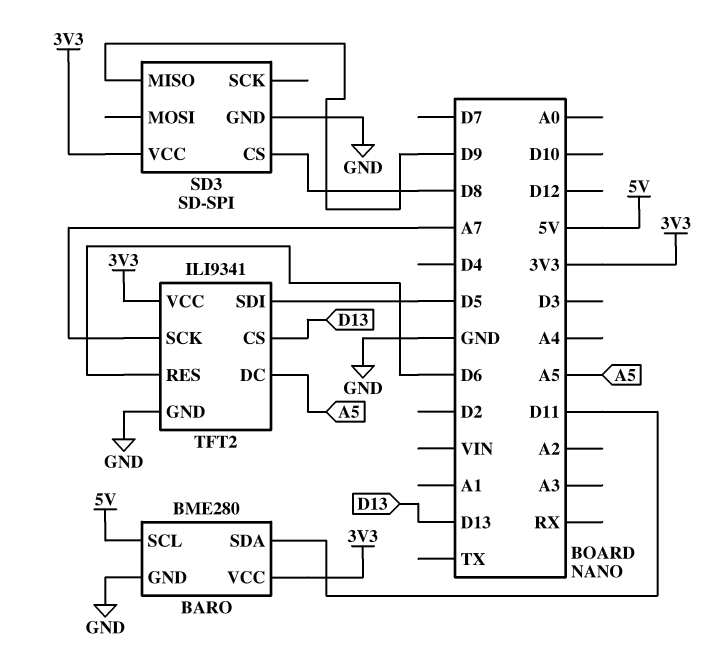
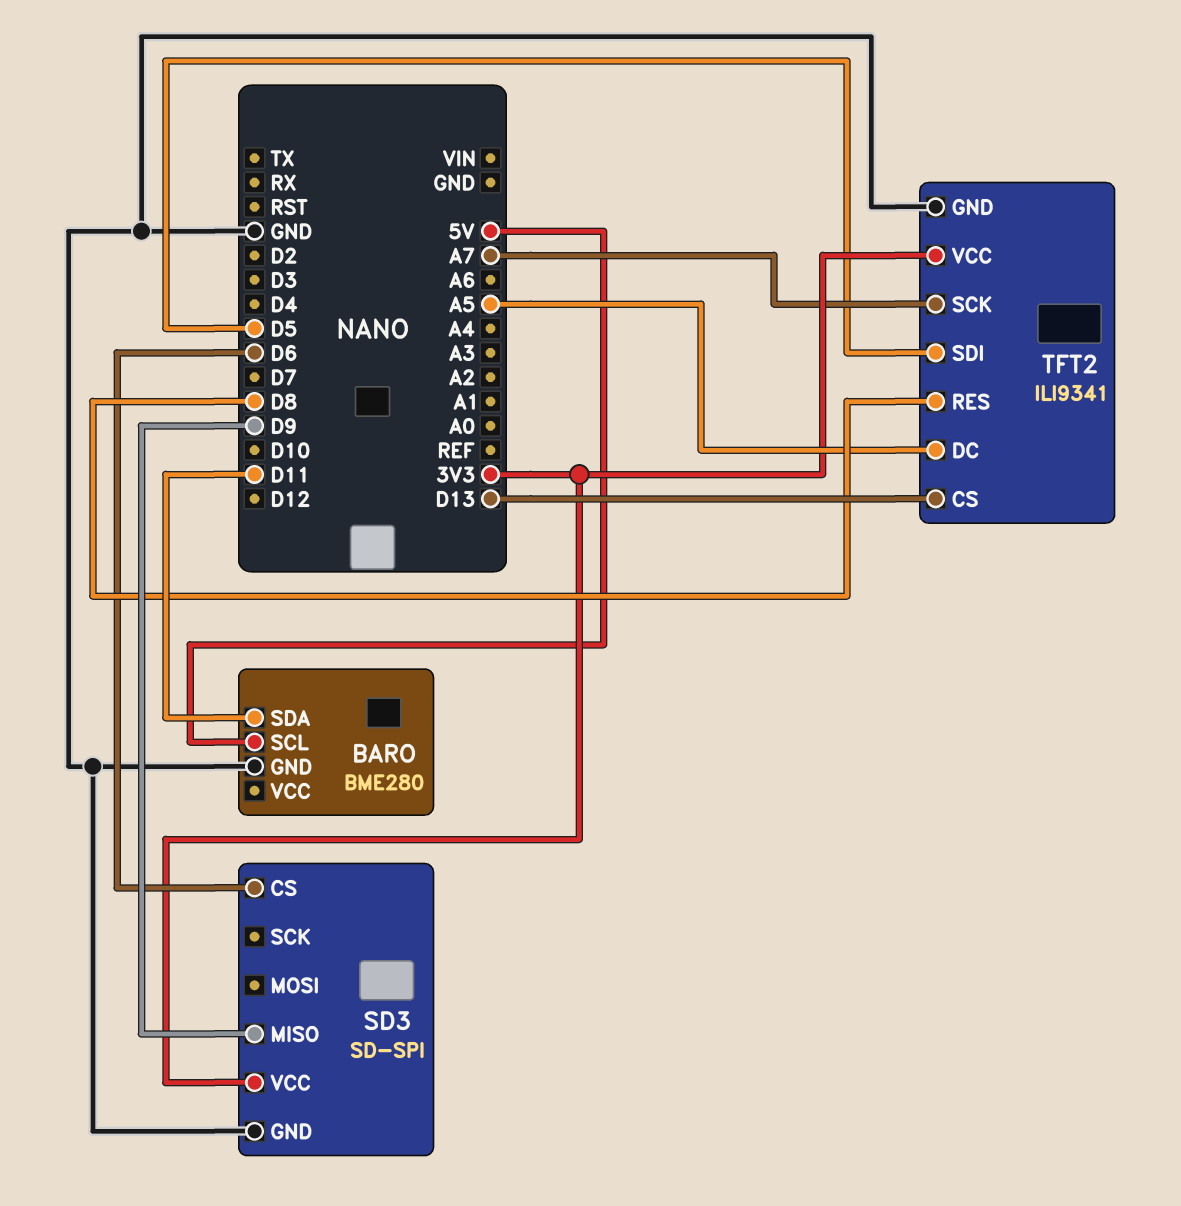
BARO pin VCC: 3V3 -> none
SD3 pin CS: D8 -> D6
TFT2 pin RES: D6 -> D8

